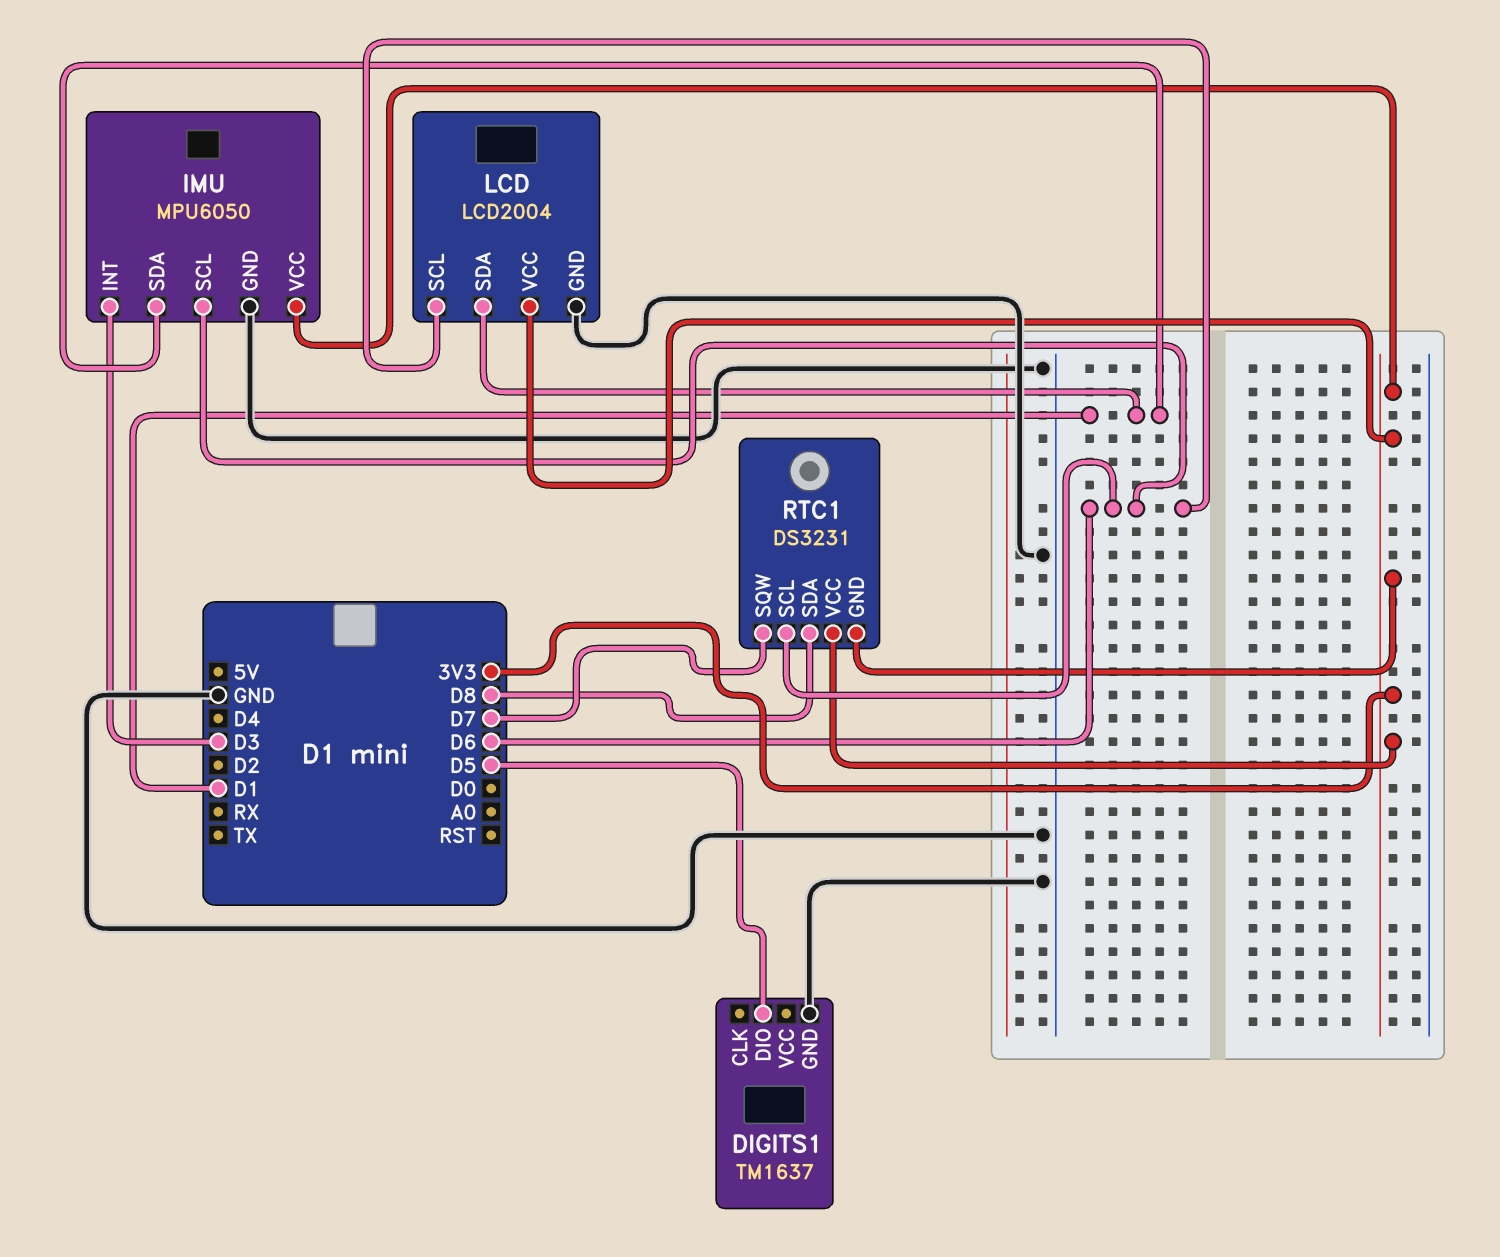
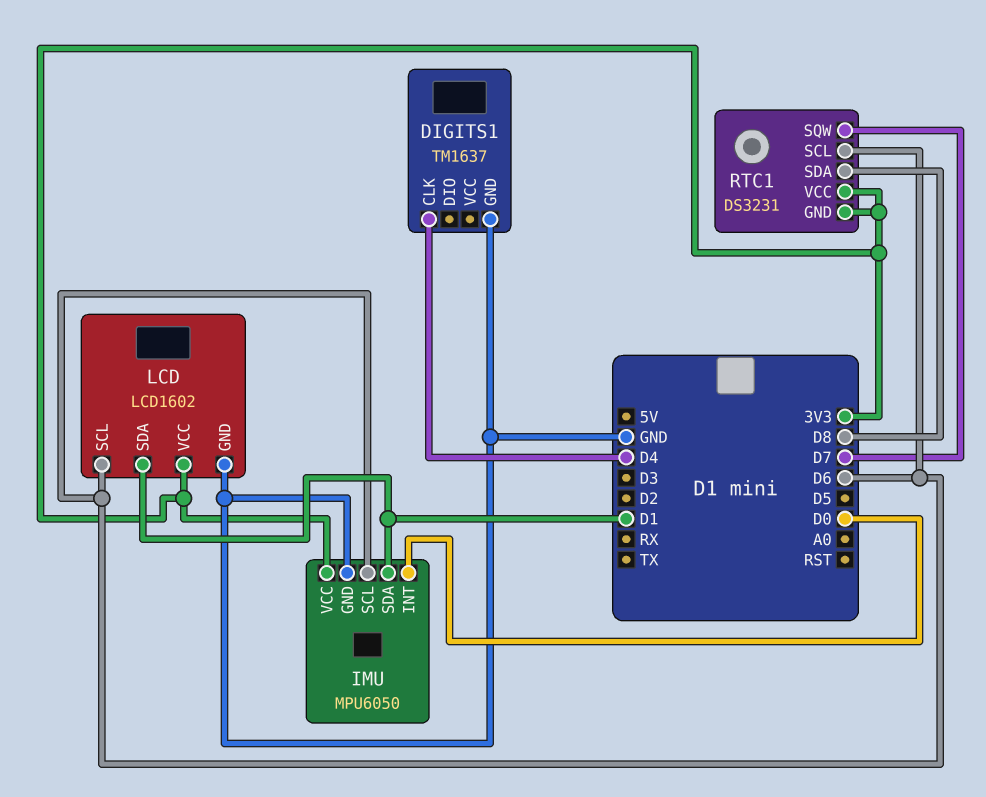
DIGITS1 pin CLK: none -> D4
DIGITS1 pin DIO: D5 -> none
IMU pin INT: D3 -> D0
LCD: LCD2004 -> LCD1602

